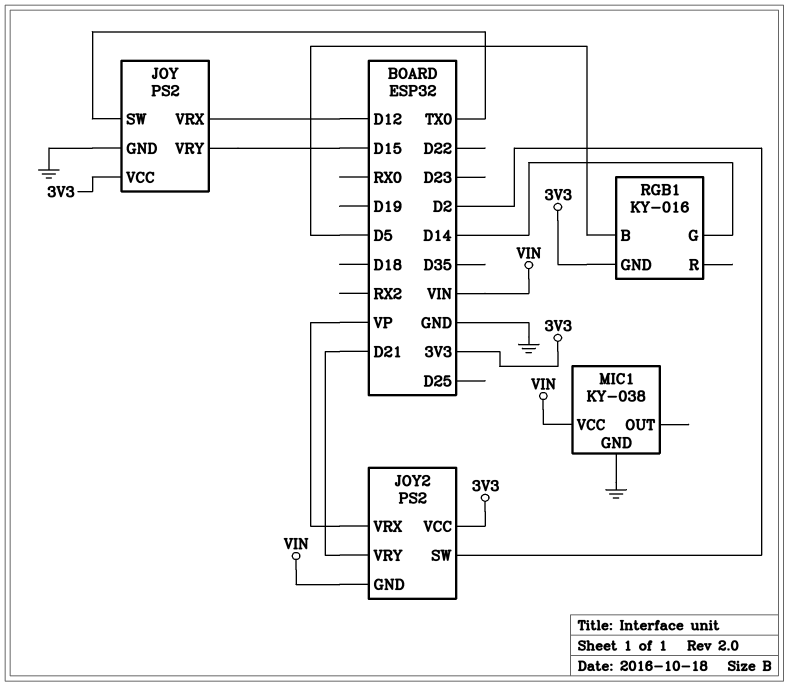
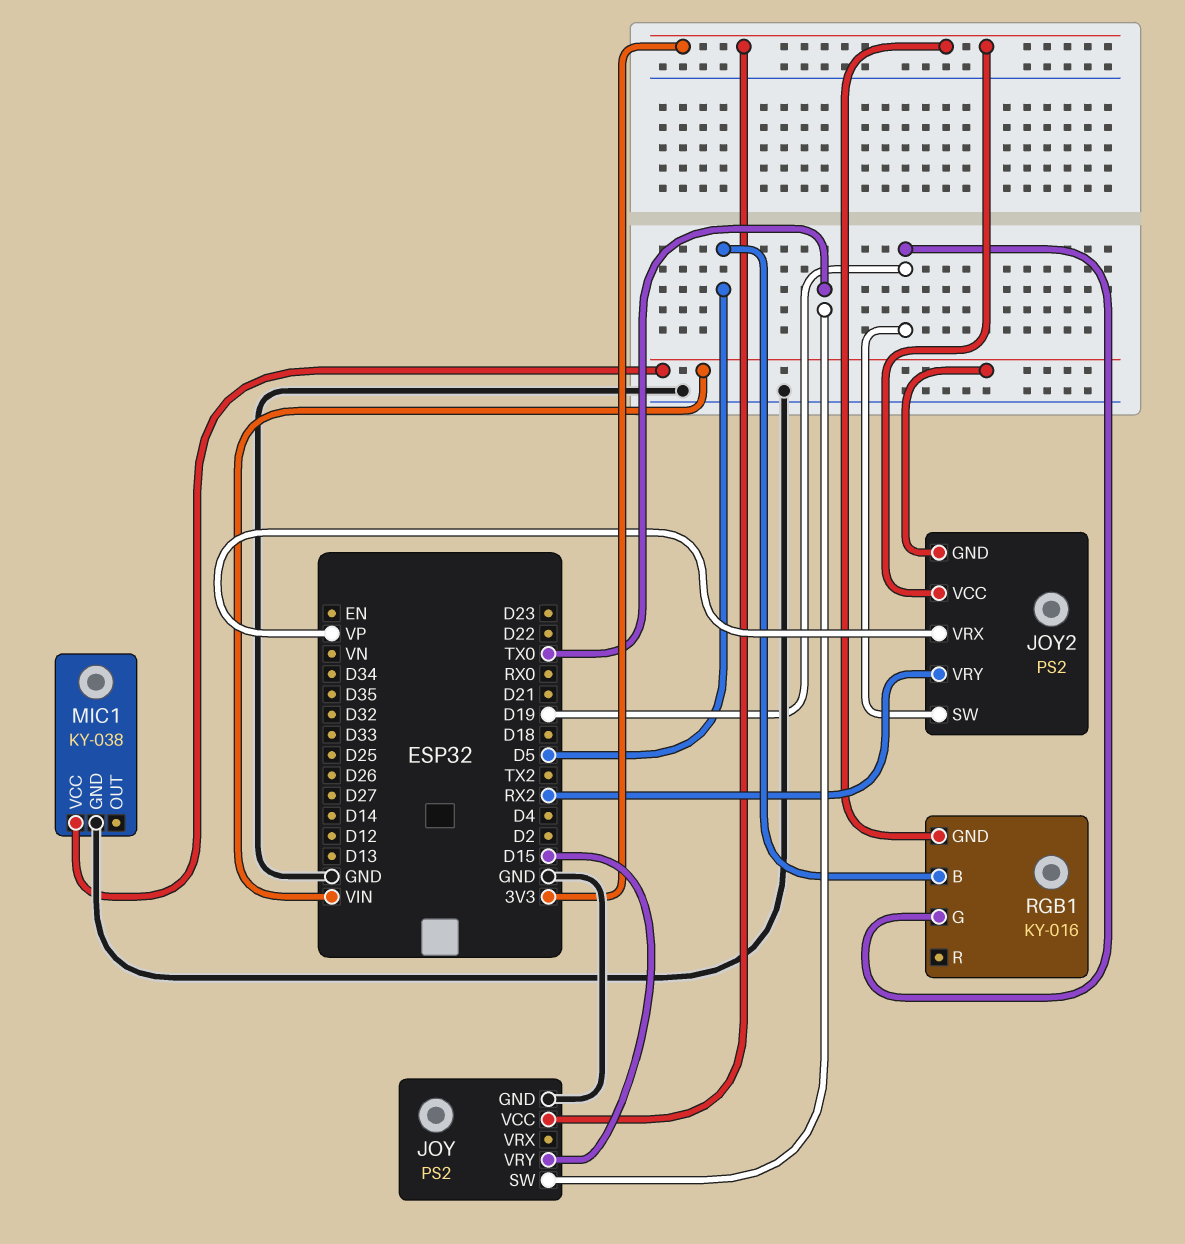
JOY pin VRX: D12 -> none
JOY2 pin SW: D2 -> D19
JOY2 pin VRY: D21 -> RX2
RGB1 pin G: D14 -> D19

